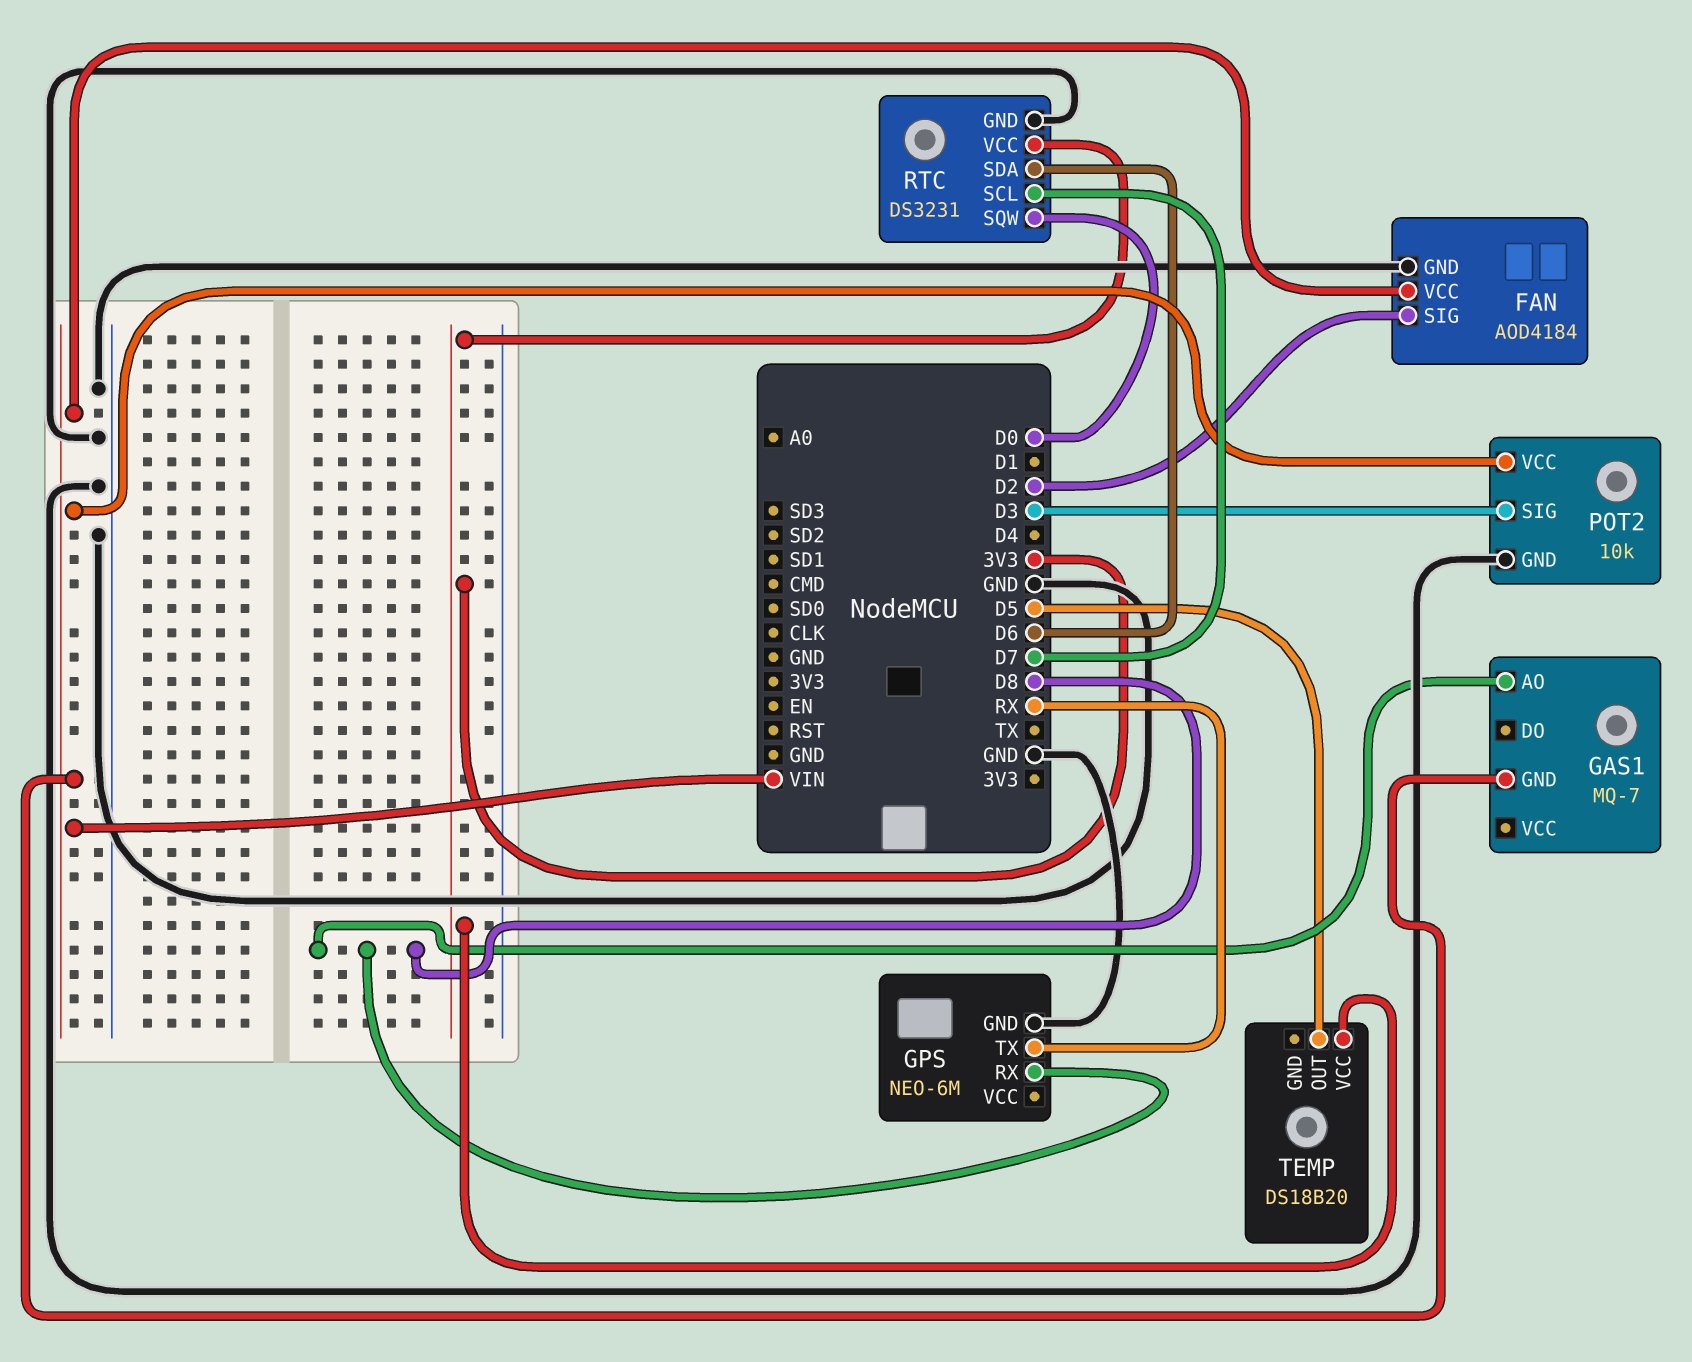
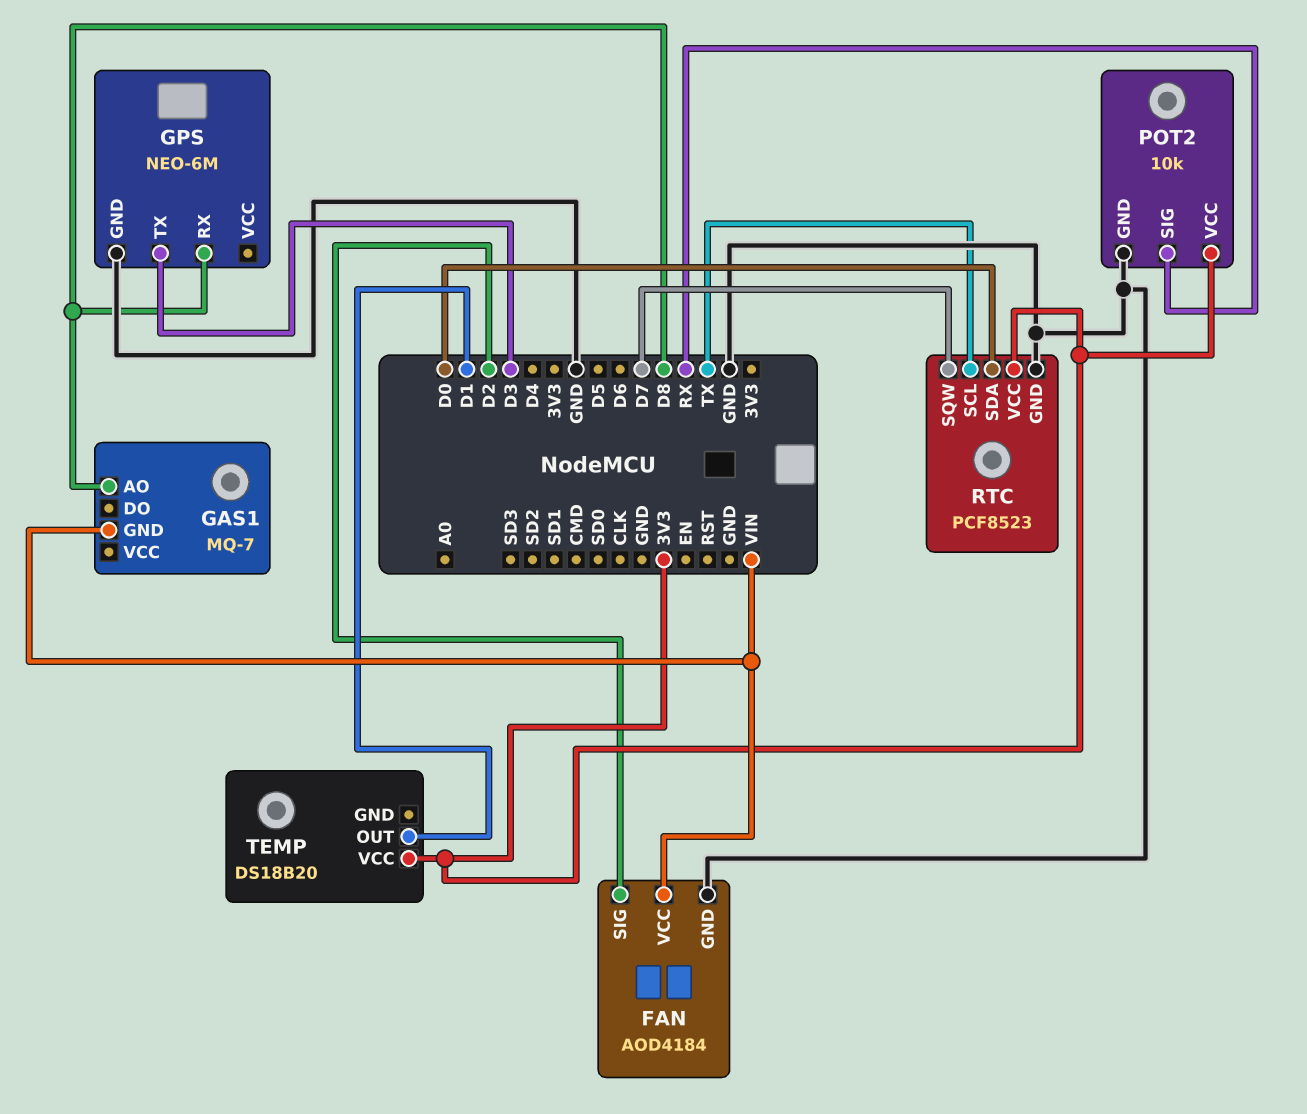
GPS pin TX: RX -> D3
POT2 pin SIG: D3 -> RX
POT2 pin VCC: VIN -> 3V3
RTC: DS3231 -> PCF8523
RTC pin SCL: D7 -> TX
RTC pin SDA: D6 -> D0
RTC pin SQW: D0 -> D7
TEMP pin OUT: D5 -> D1

